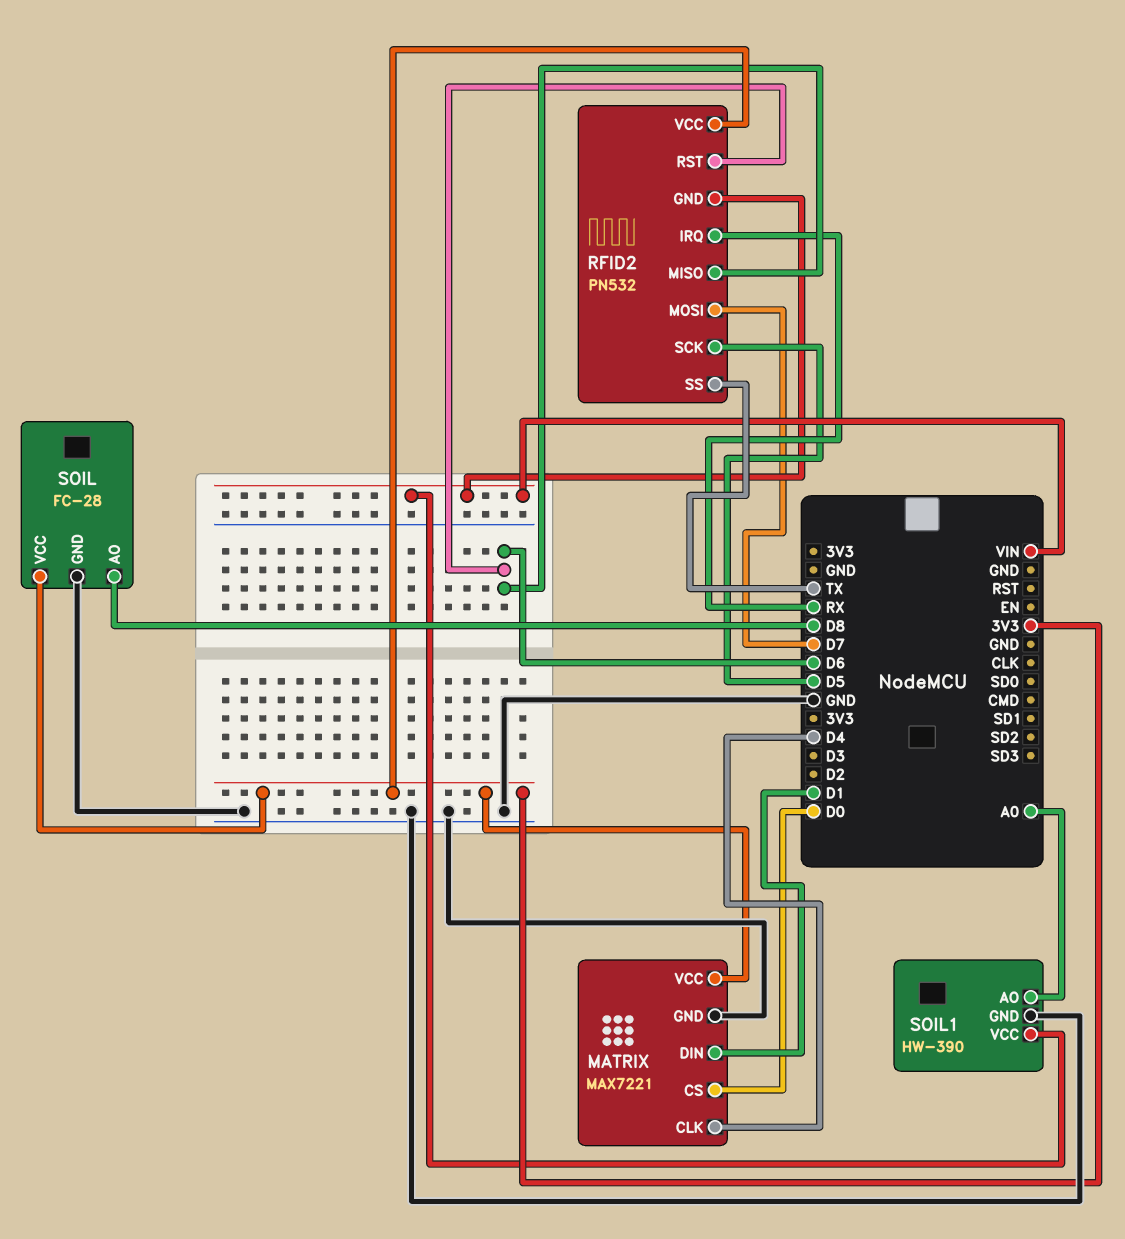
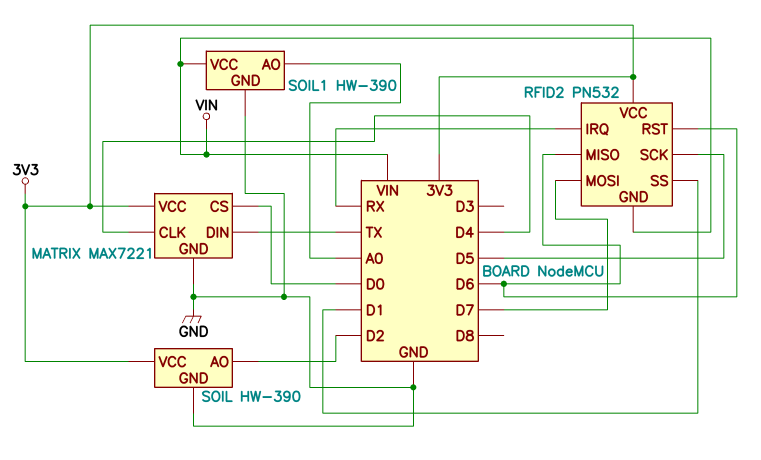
MATRIX pin DIN: D1 -> TX
RFID2 pin SS: TX -> D1
SOIL: FC-28 -> HW-390
SOIL pin AO: D8 -> D2

